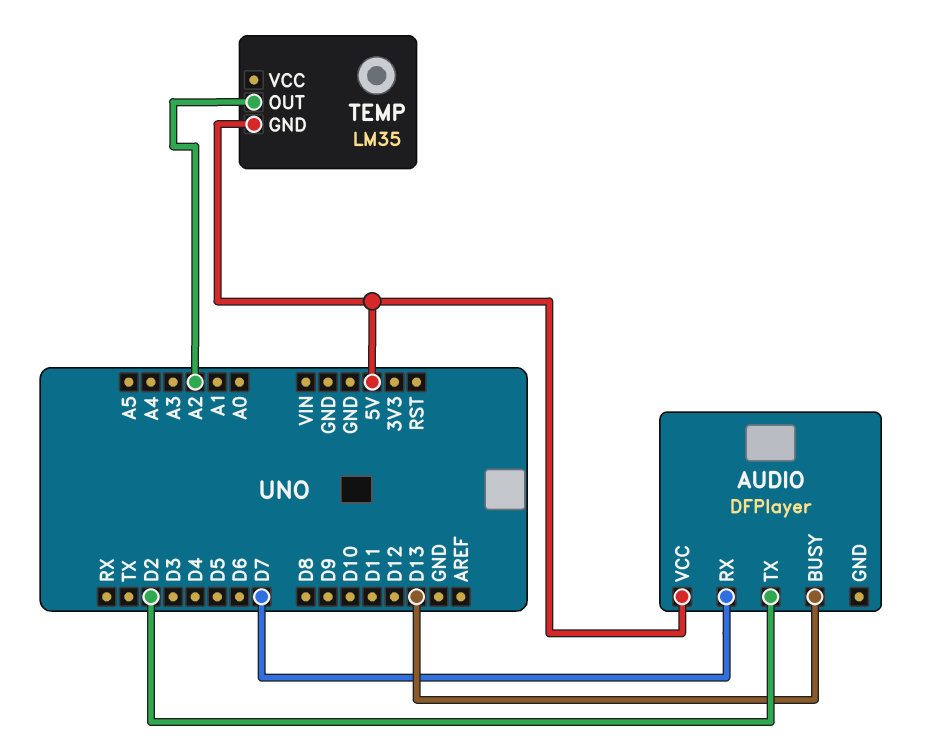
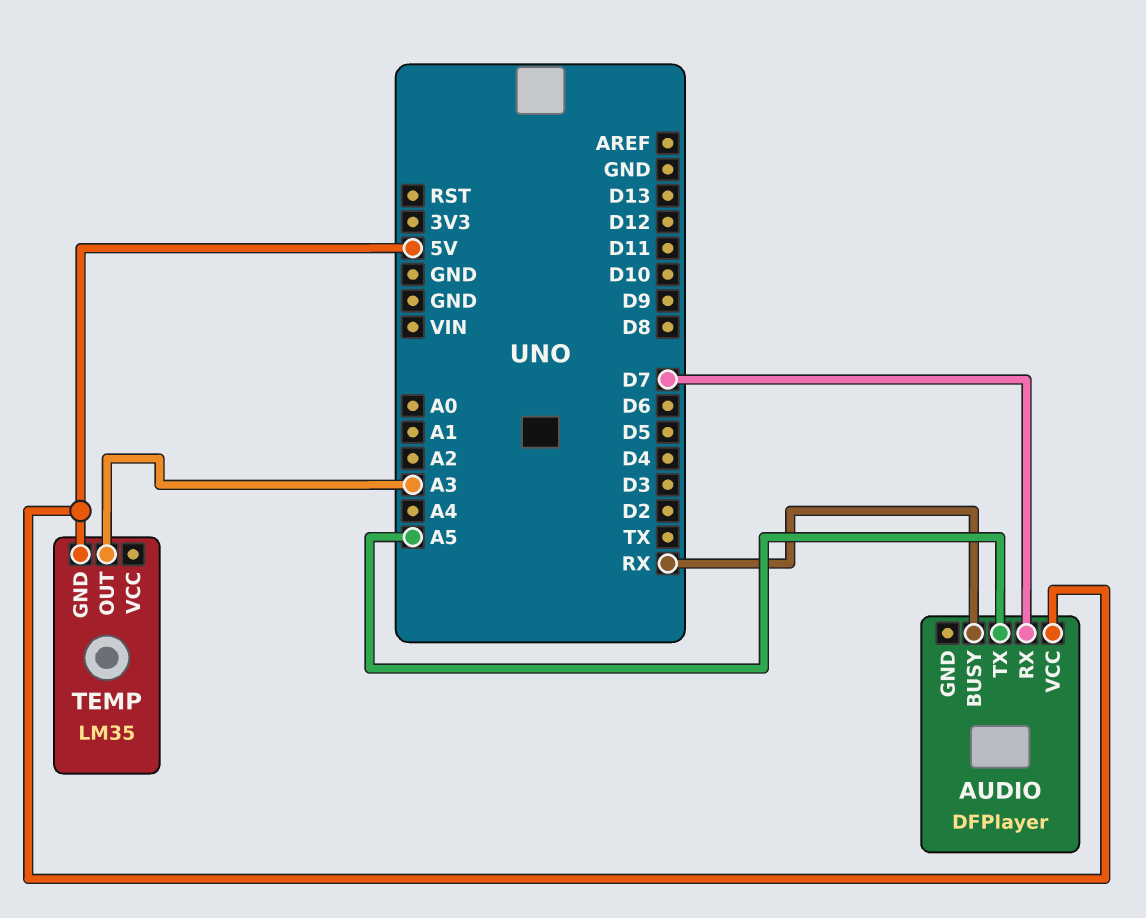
AUDIO pin BUSY: D13 -> RX
AUDIO pin TX: D2 -> A5
TEMP pin OUT: A2 -> A3

